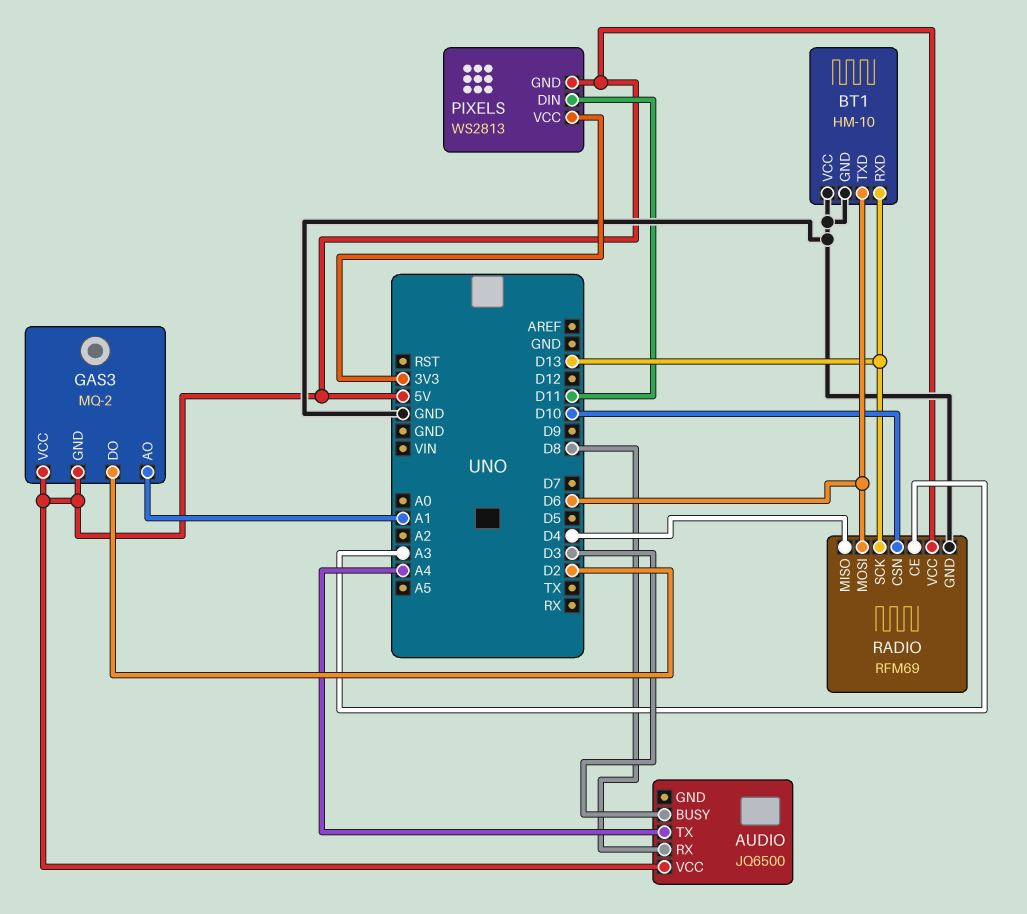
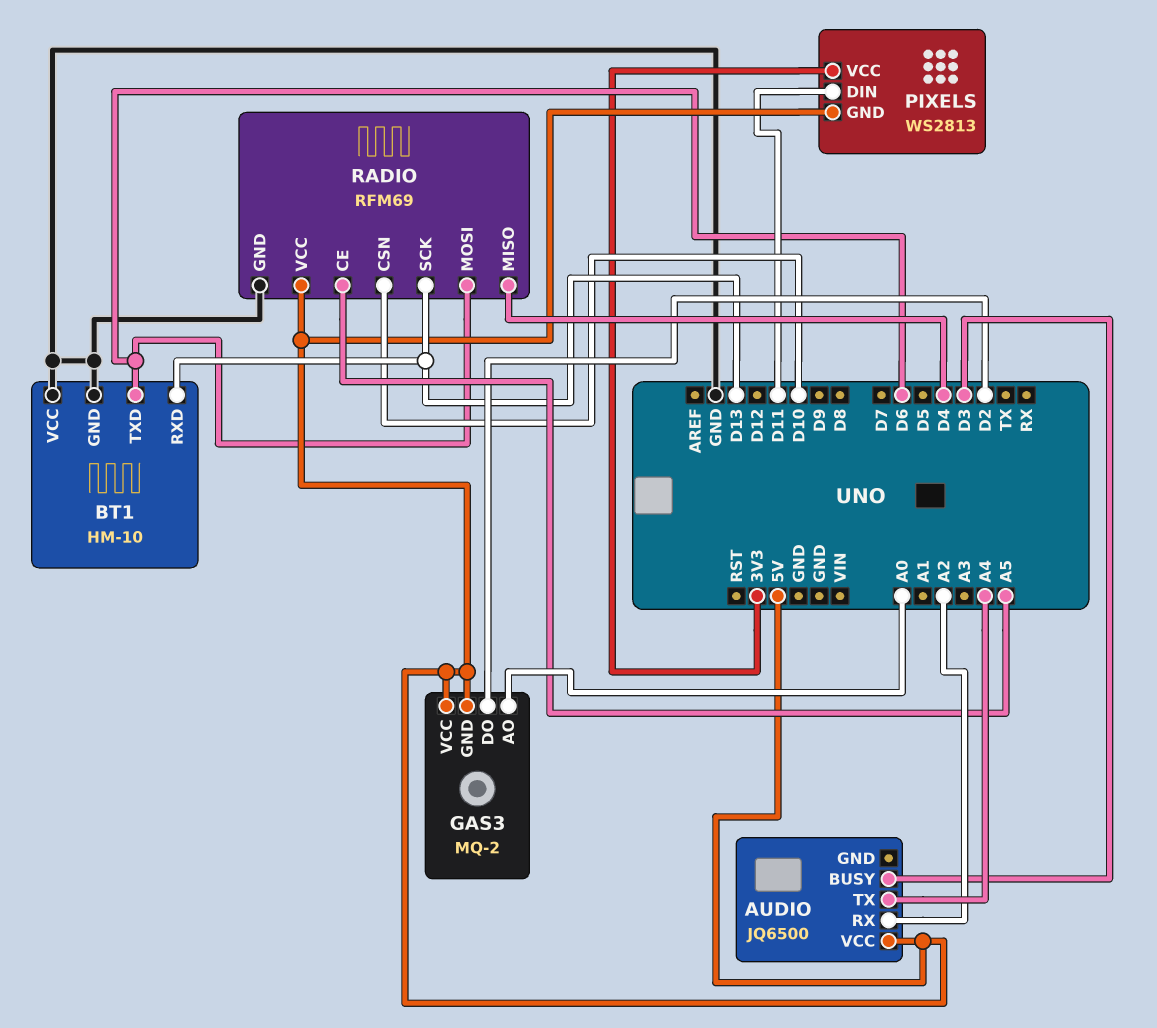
AUDIO pin RX: D8 -> A2
GAS3 pin AO: A1 -> A0
RADIO pin CE: A3 -> A5

